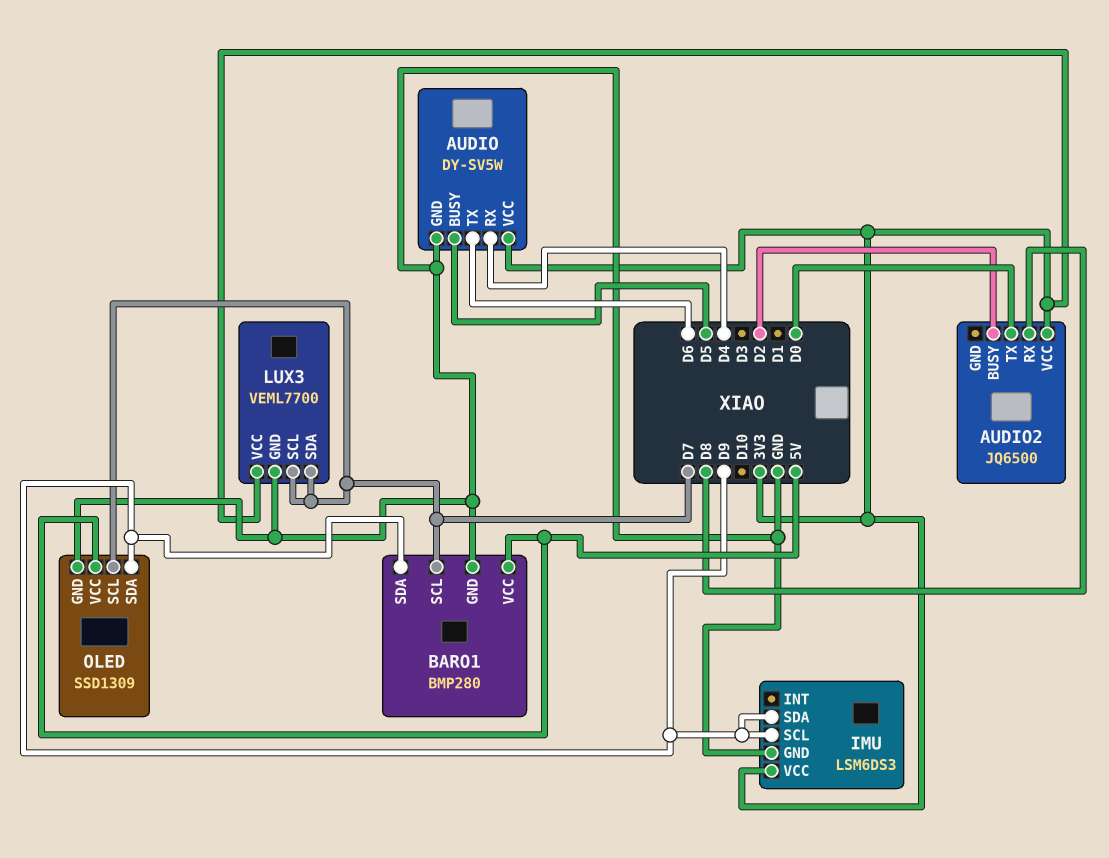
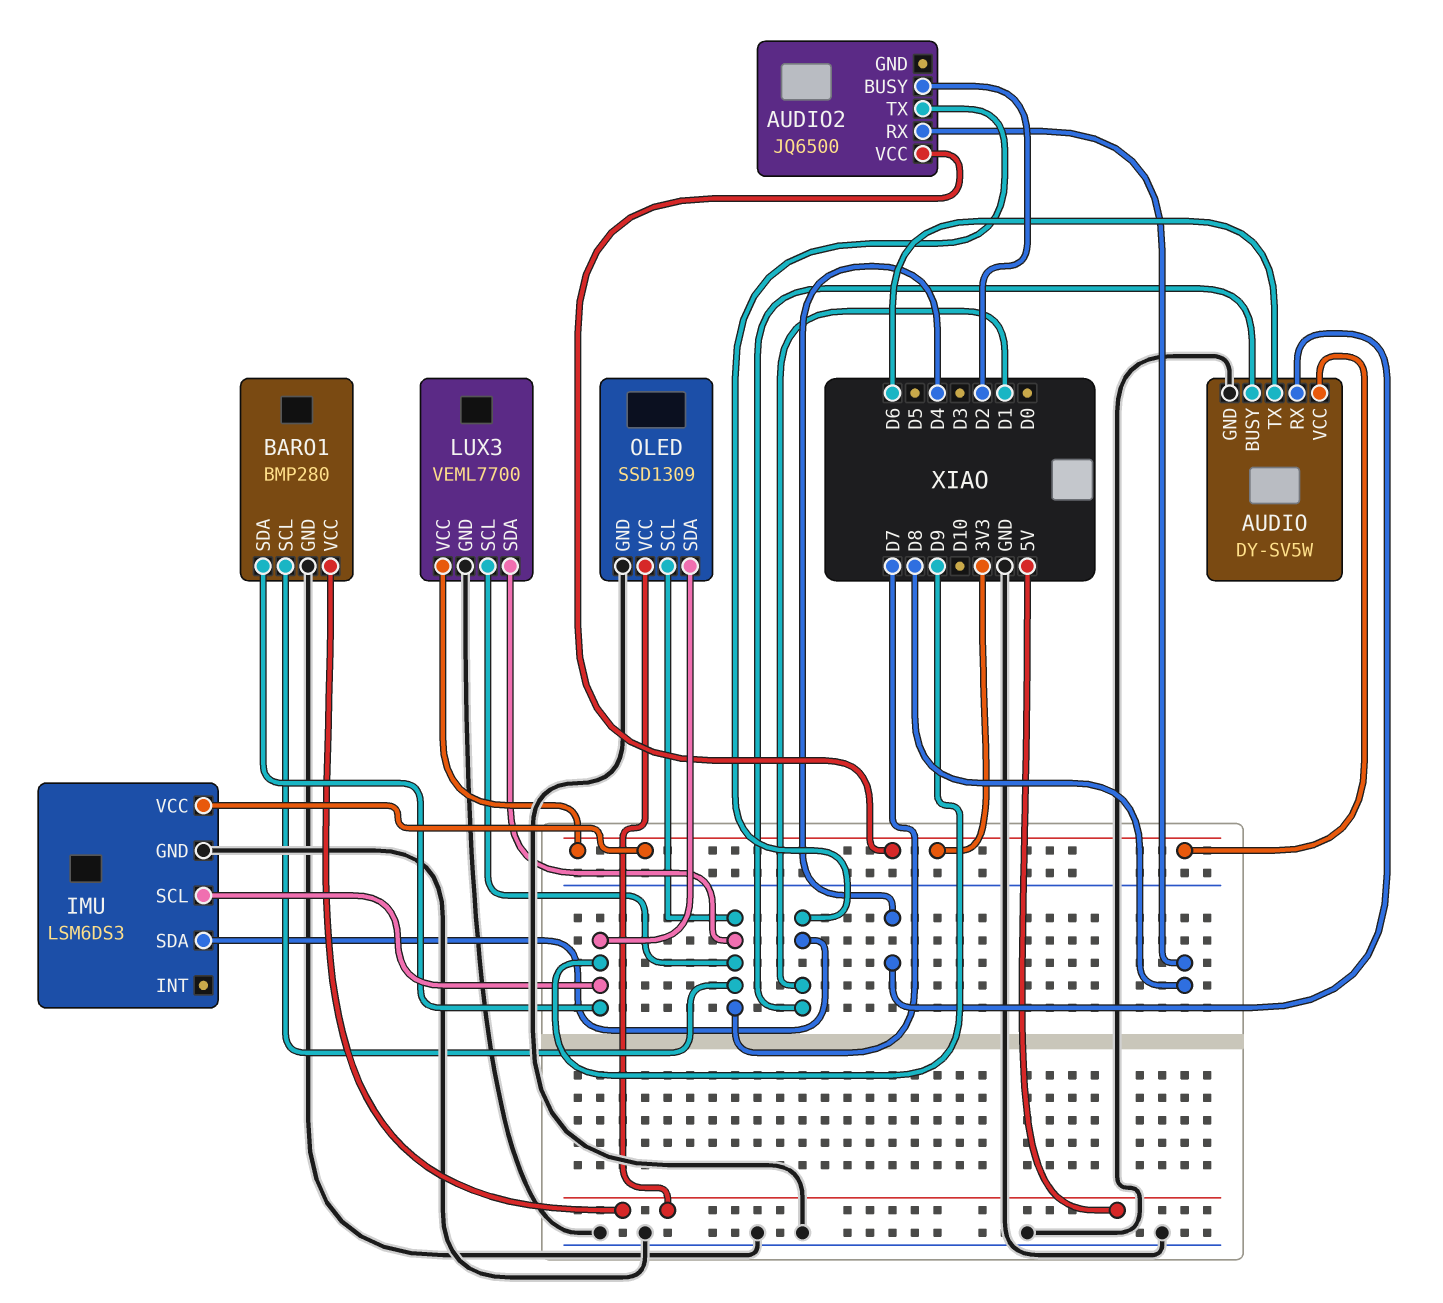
AUDIO pin BUSY: D5 -> D1
AUDIO2 pin TX: D0 -> D1
IMU pin SDA: D9 -> D1

